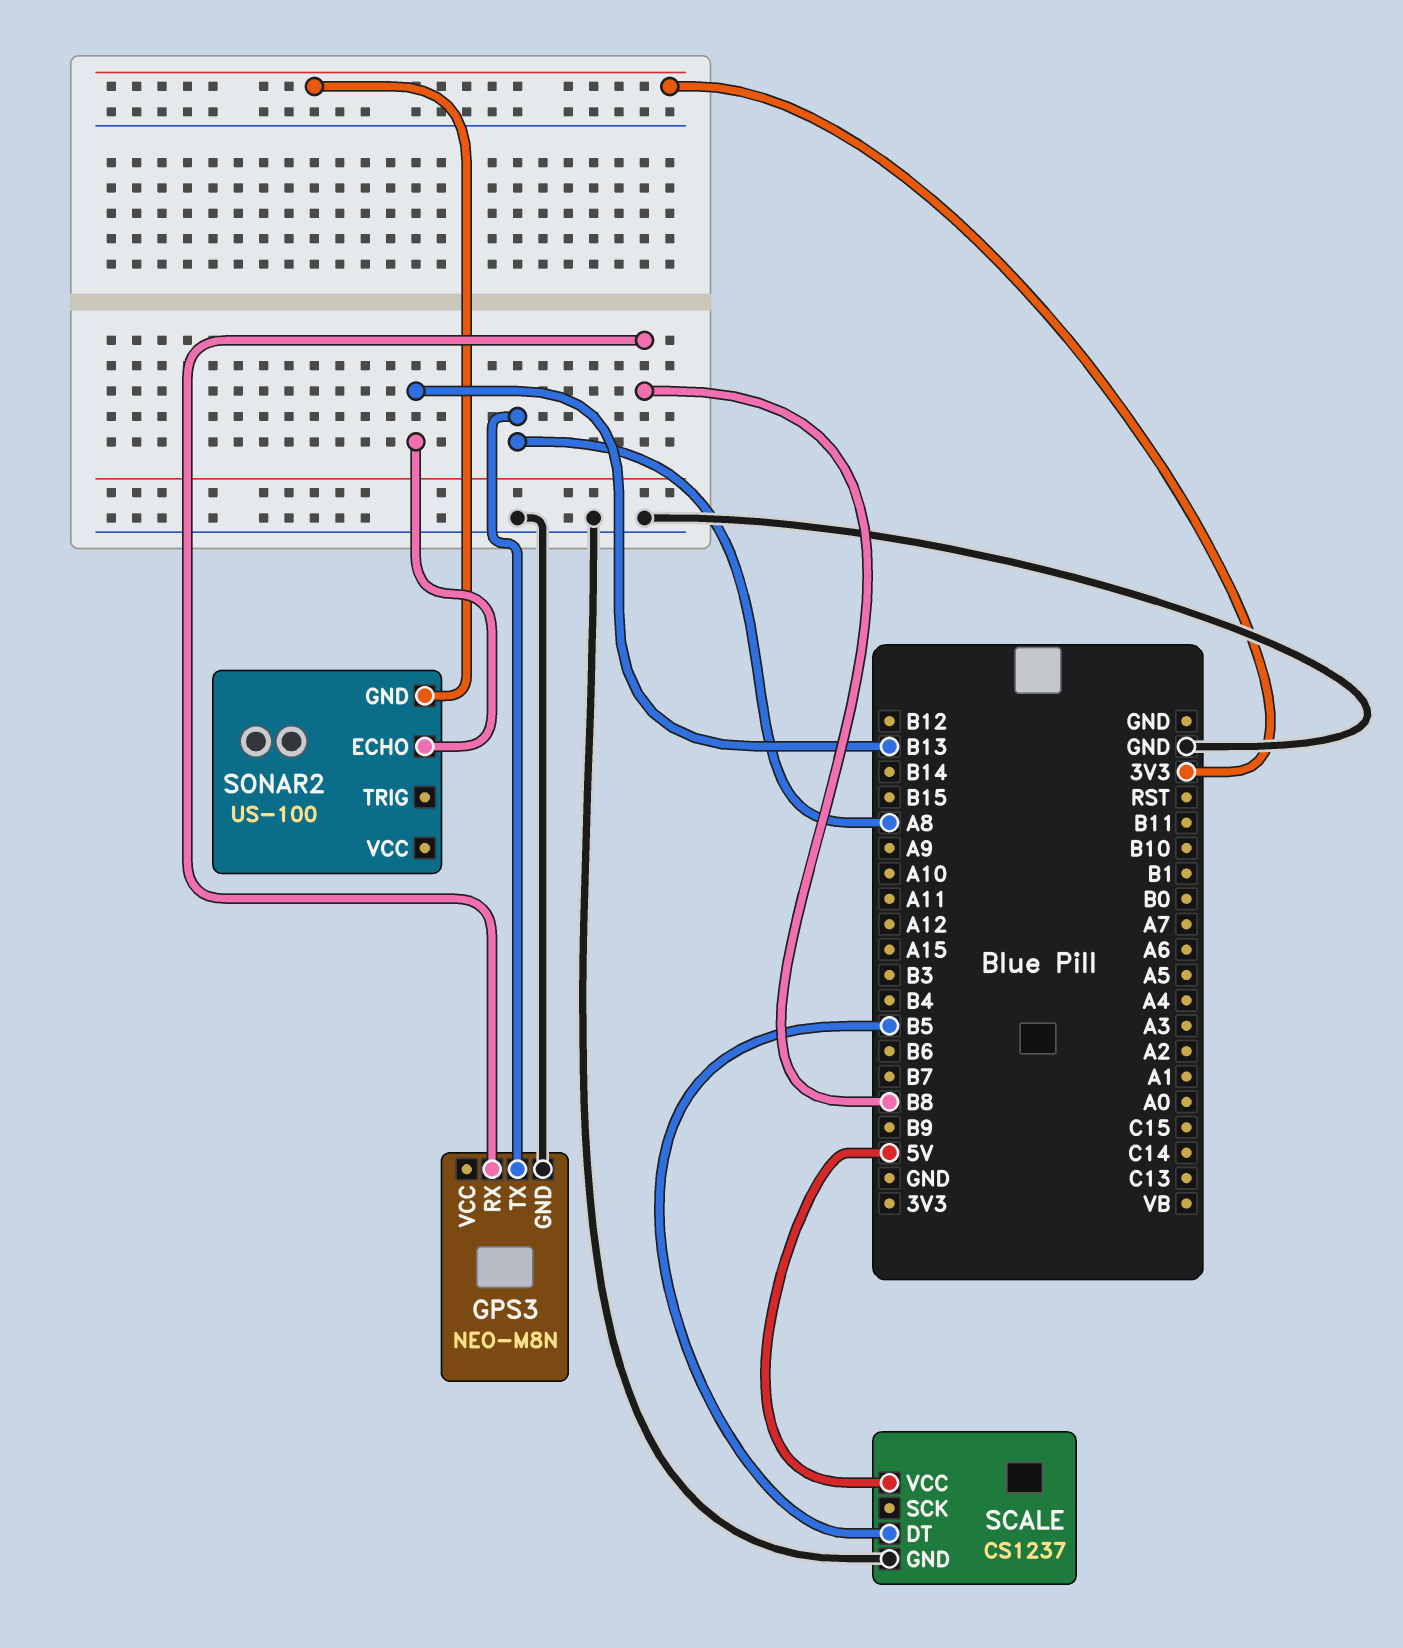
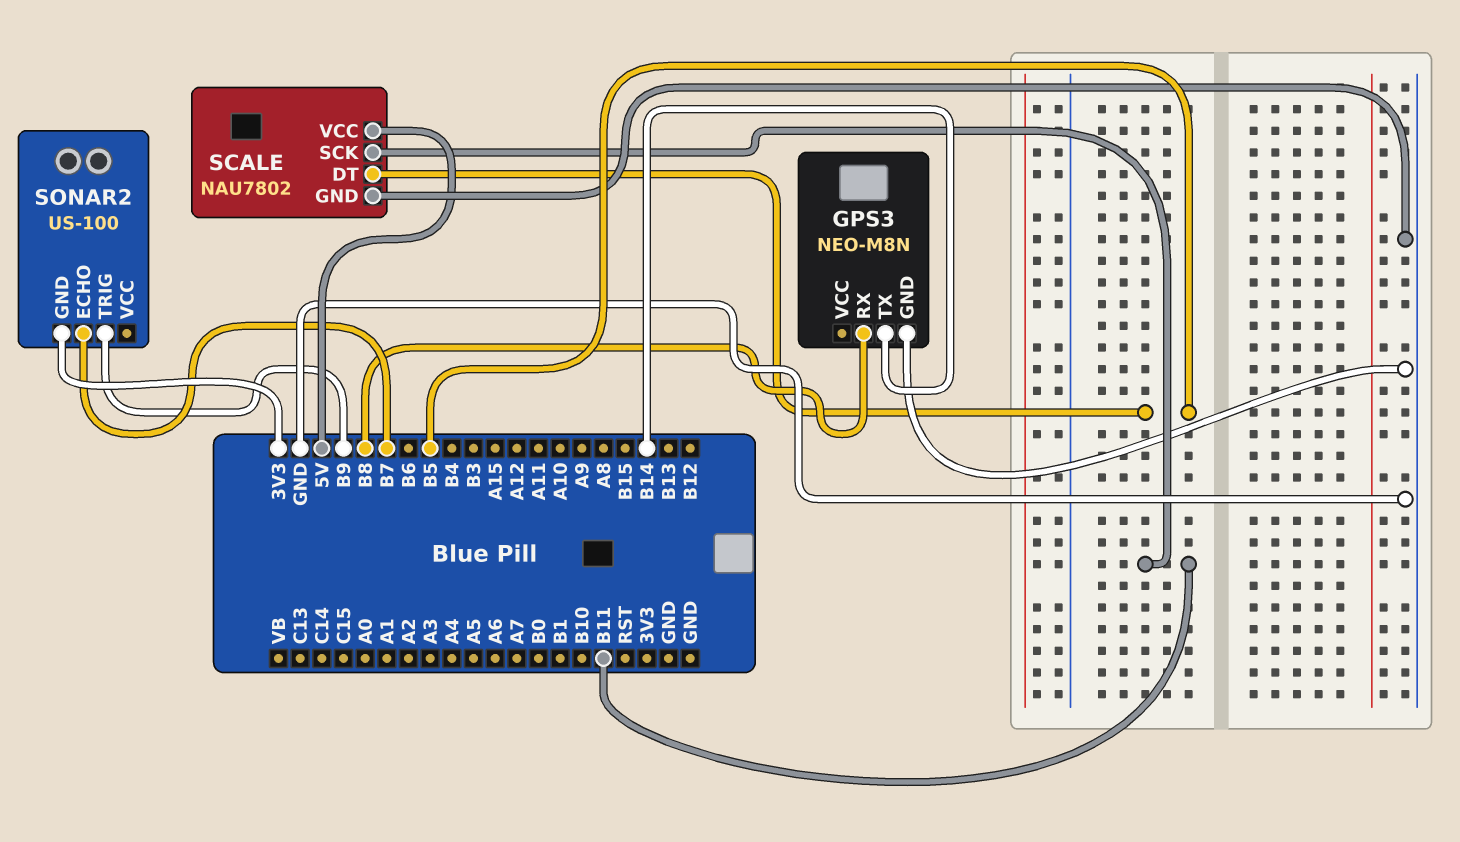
GPS3 pin TX: A8 -> B14
SCALE: CS1237 -> NAU7802
SCALE pin SCK: none -> B11
SONAR2 pin ECHO: B13 -> B7
SONAR2 pin TRIG: none -> B9

